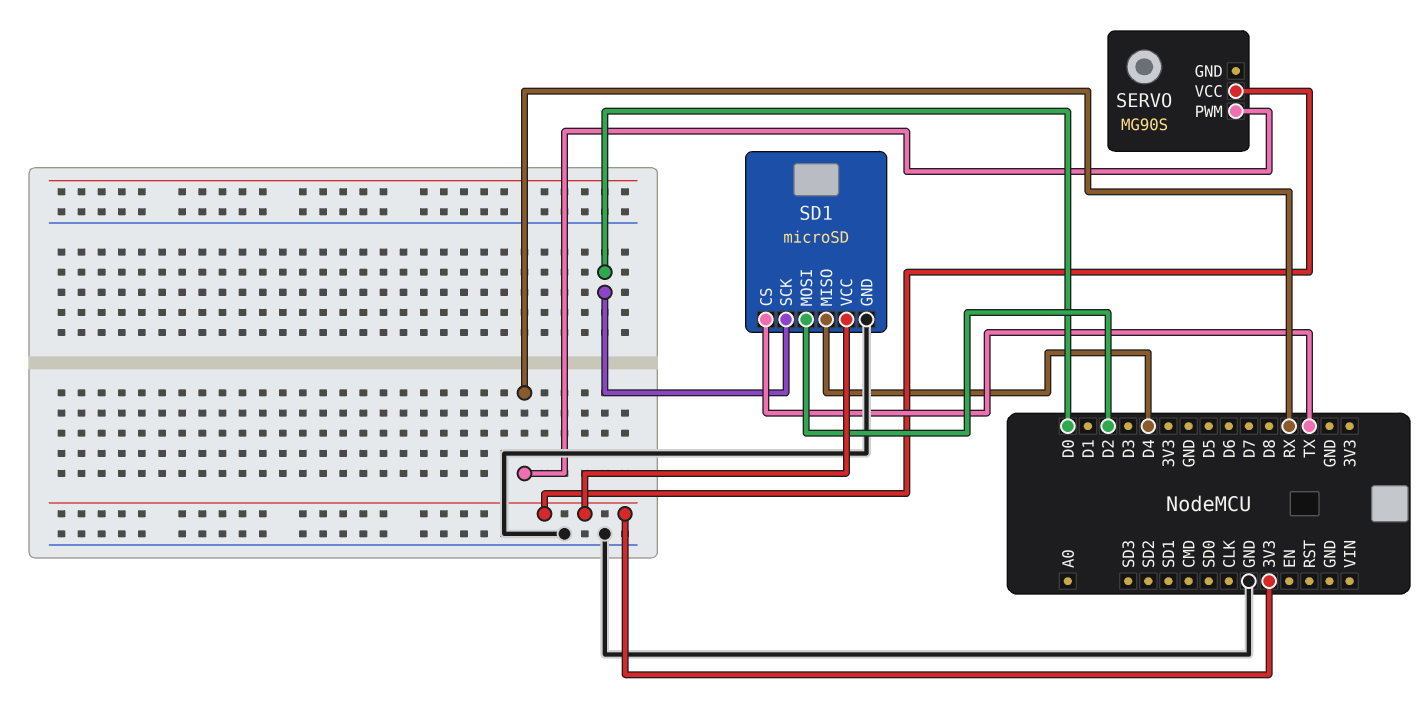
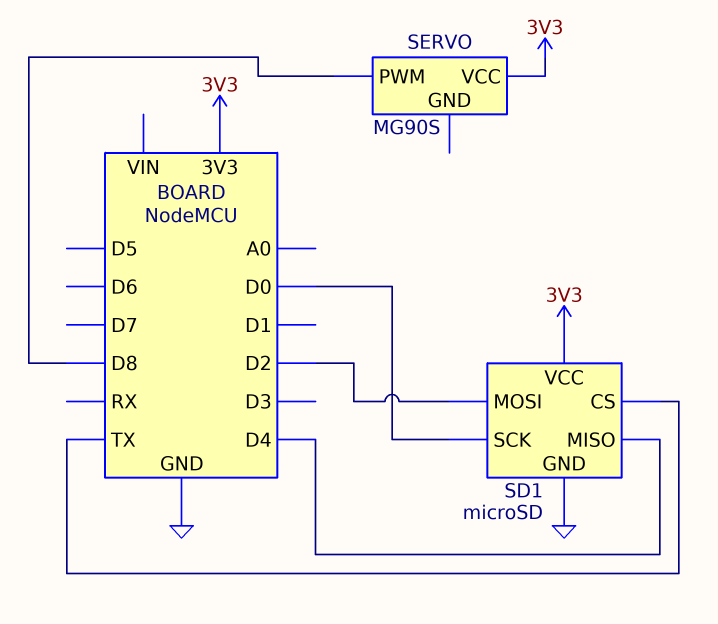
SERVO pin PWM: RX -> D8

